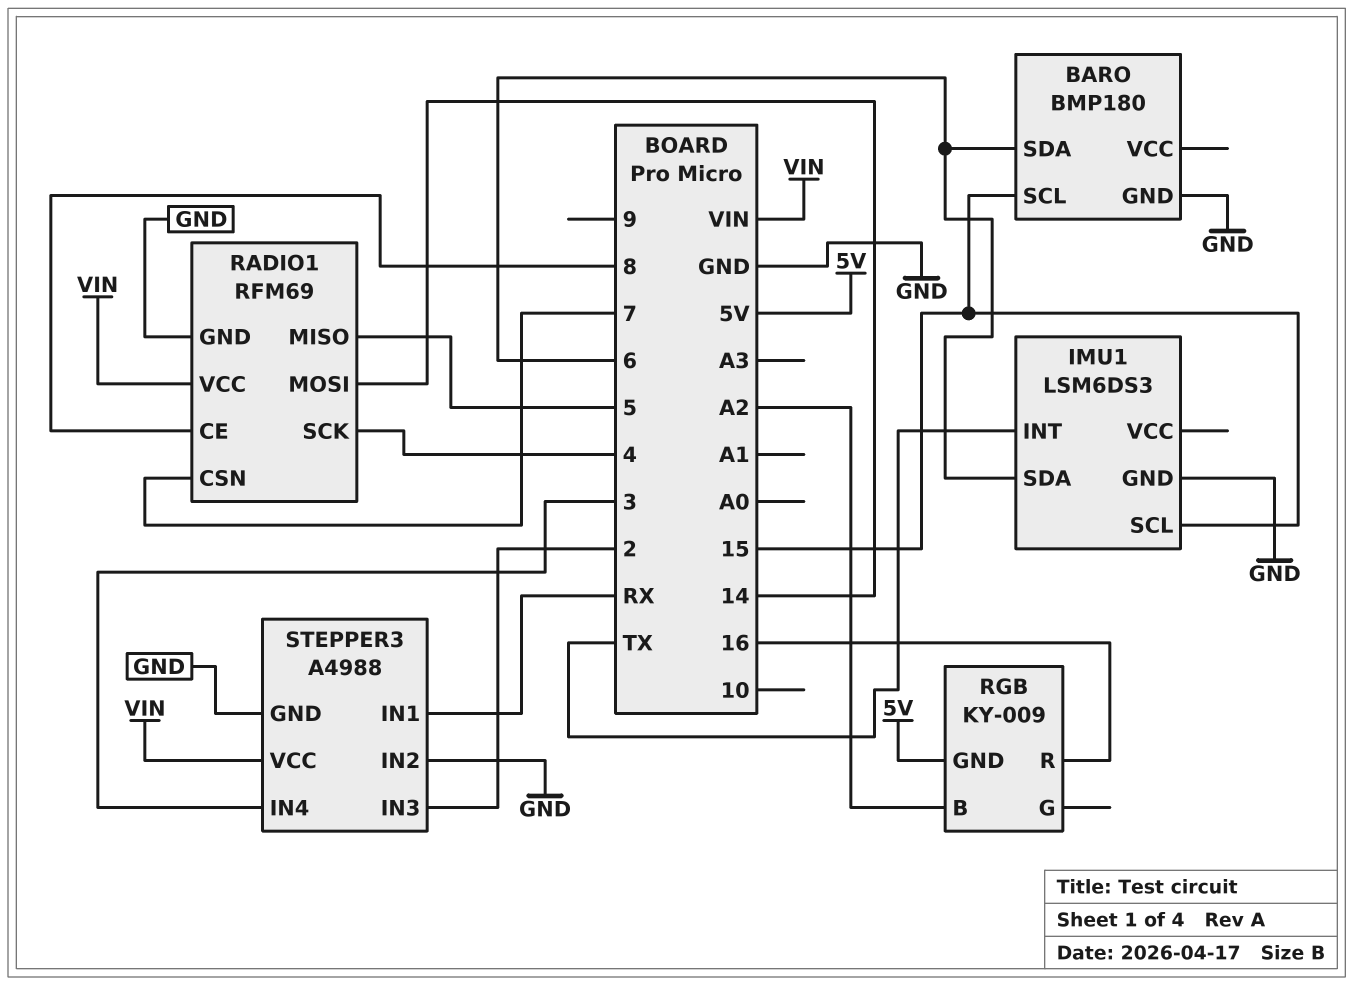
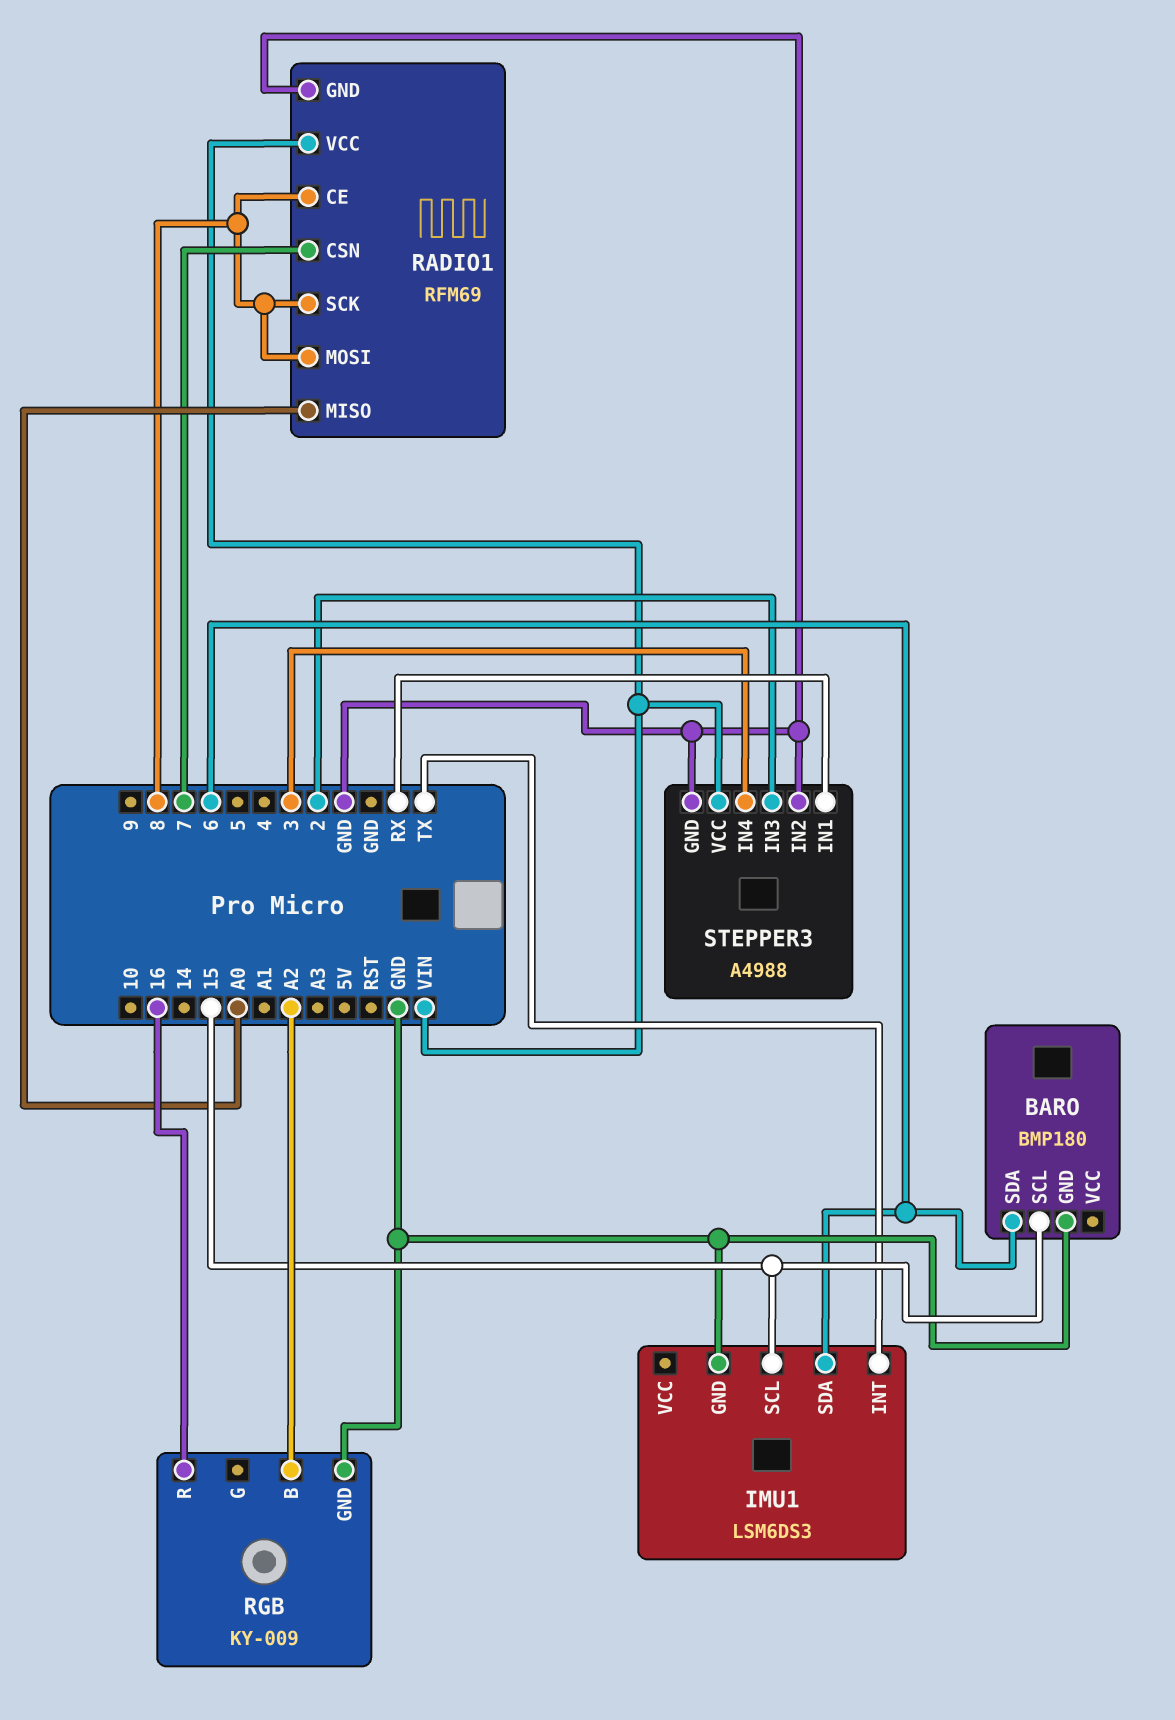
RADIO1 pin MISO: 5 -> A0
RADIO1 pin MOSI: 14 -> 8
RADIO1 pin SCK: 4 -> 8
RGB pin GND: 5V -> GND

